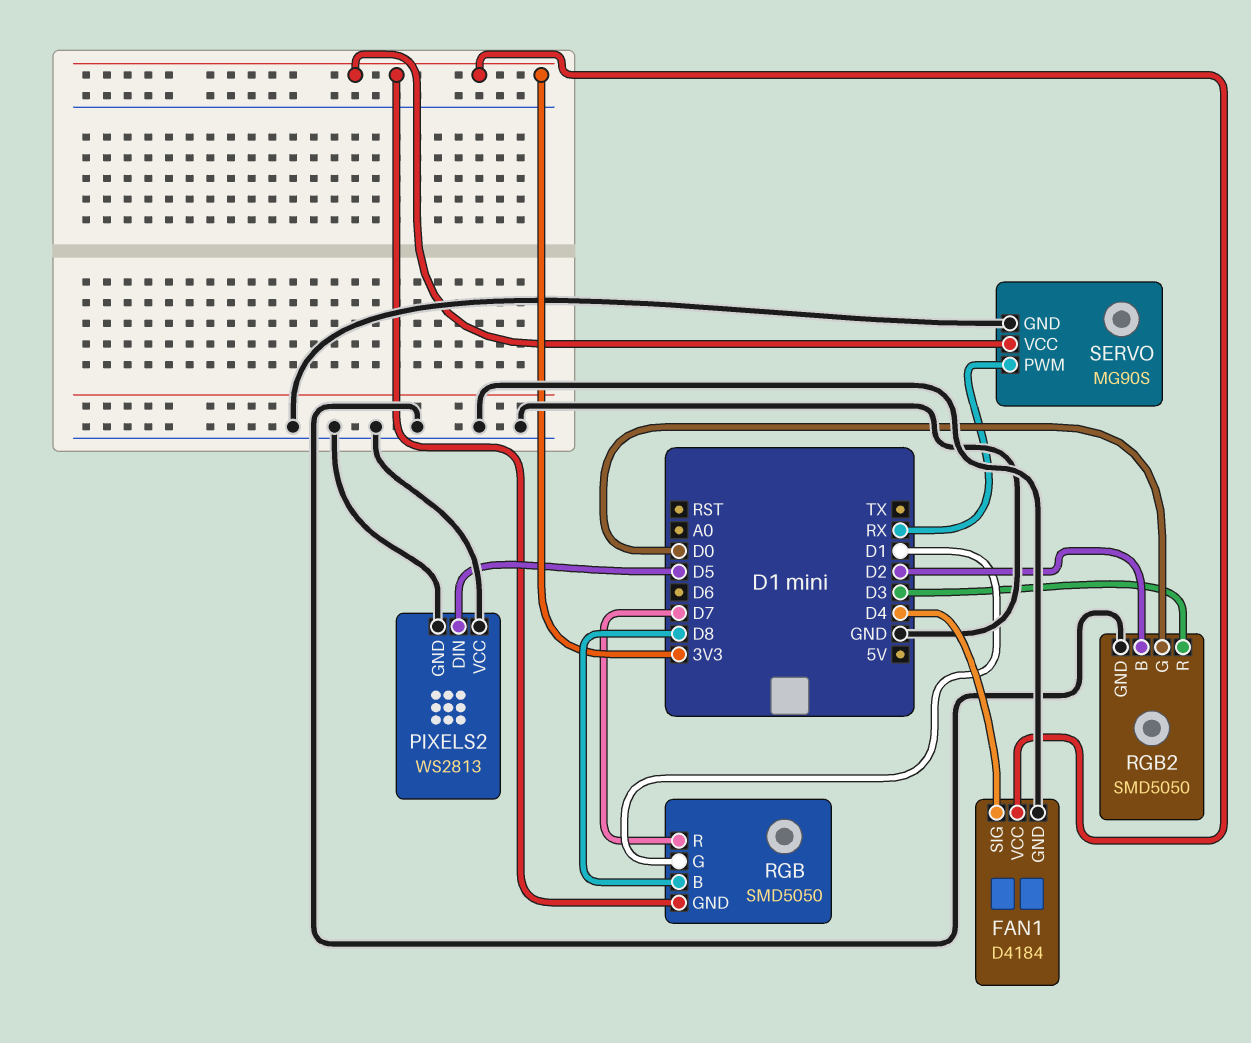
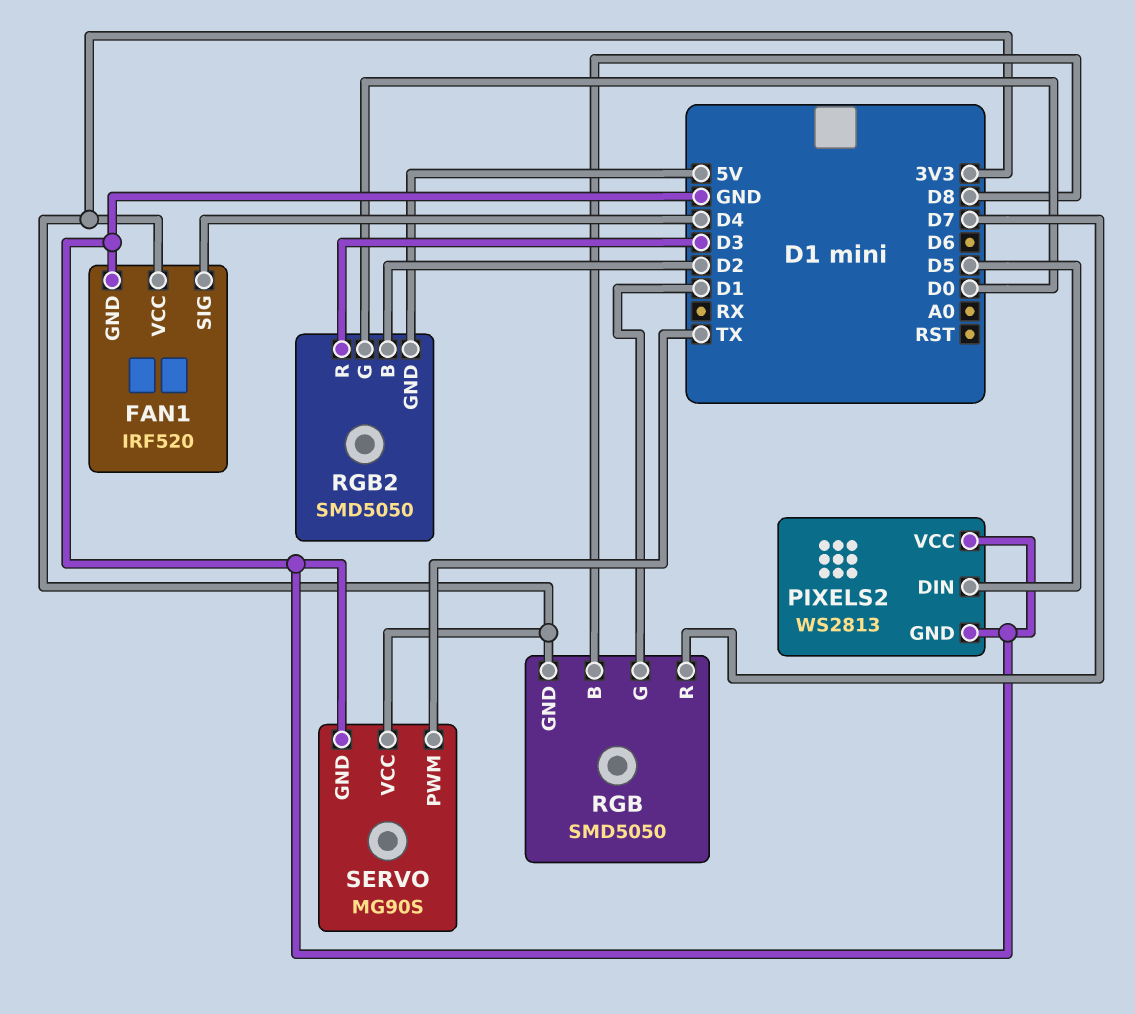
FAN1: D4184 -> IRF520
RGB2 pin GND: GND -> 5V
SERVO pin PWM: RX -> TX

